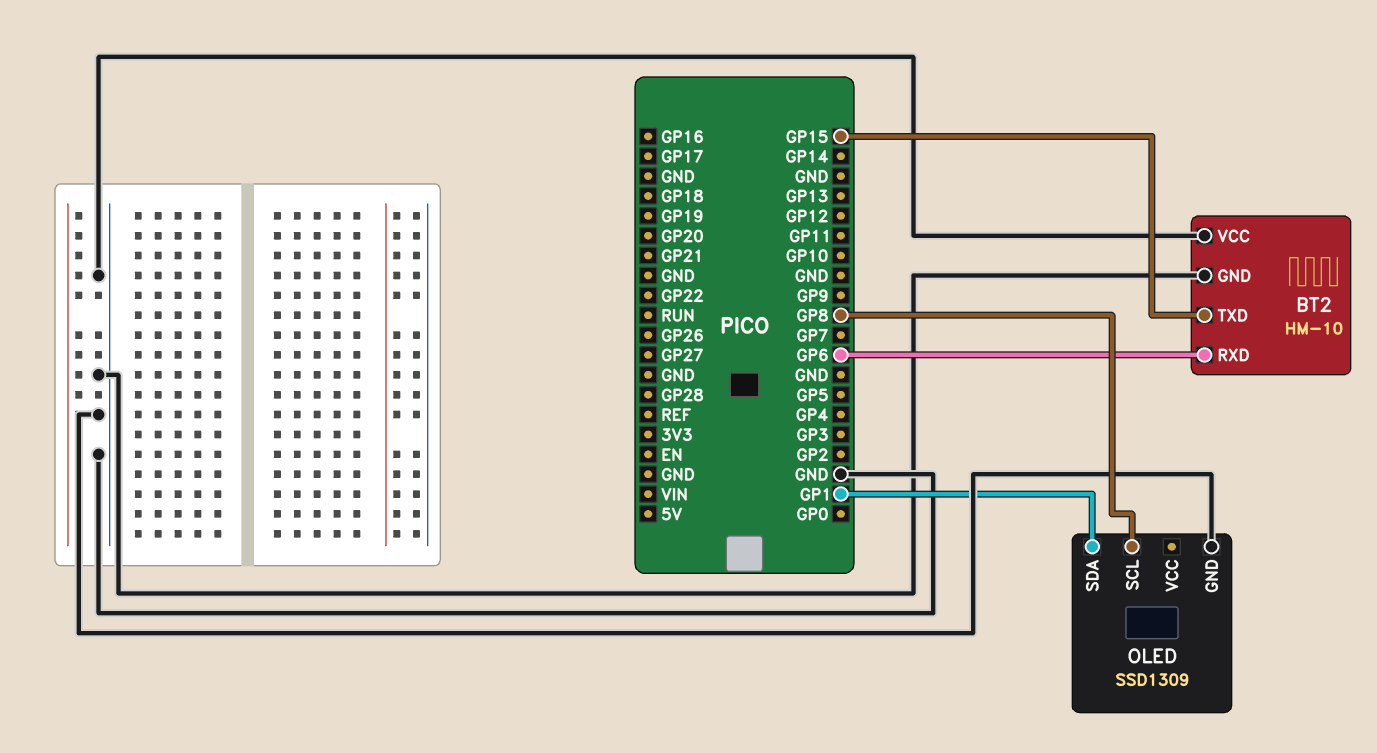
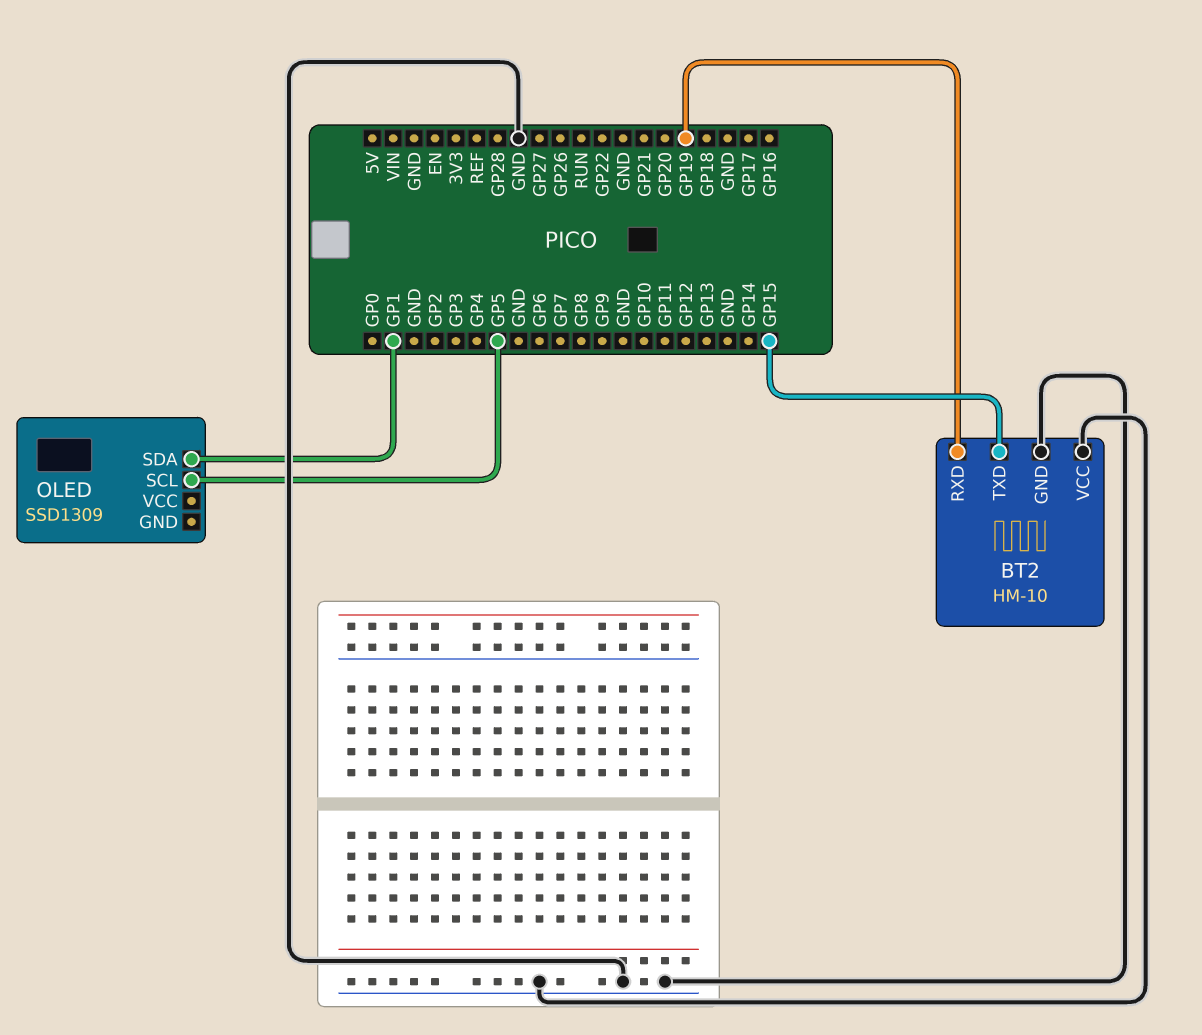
BT2 pin RXD: GP6 -> GP19
OLED pin GND: GND -> none
OLED pin SCL: GP8 -> GP5

